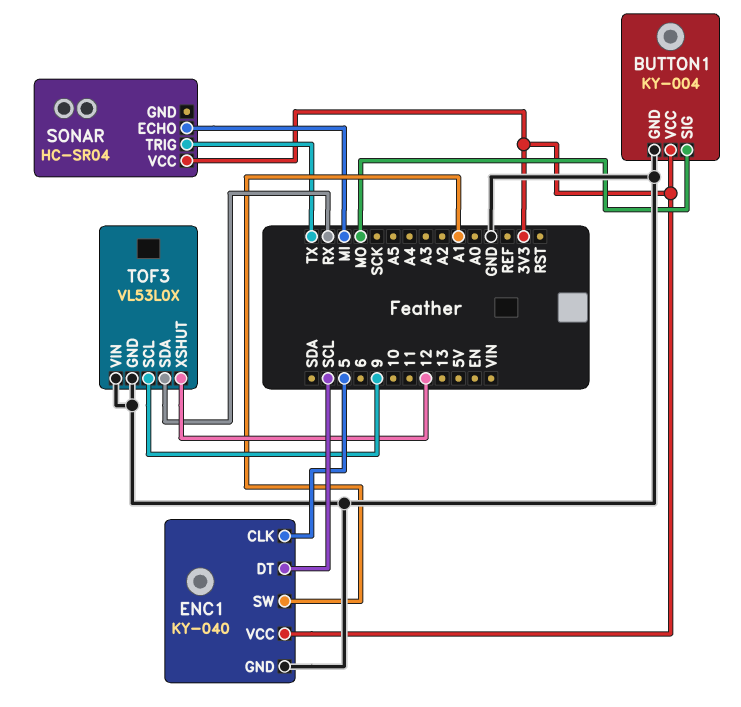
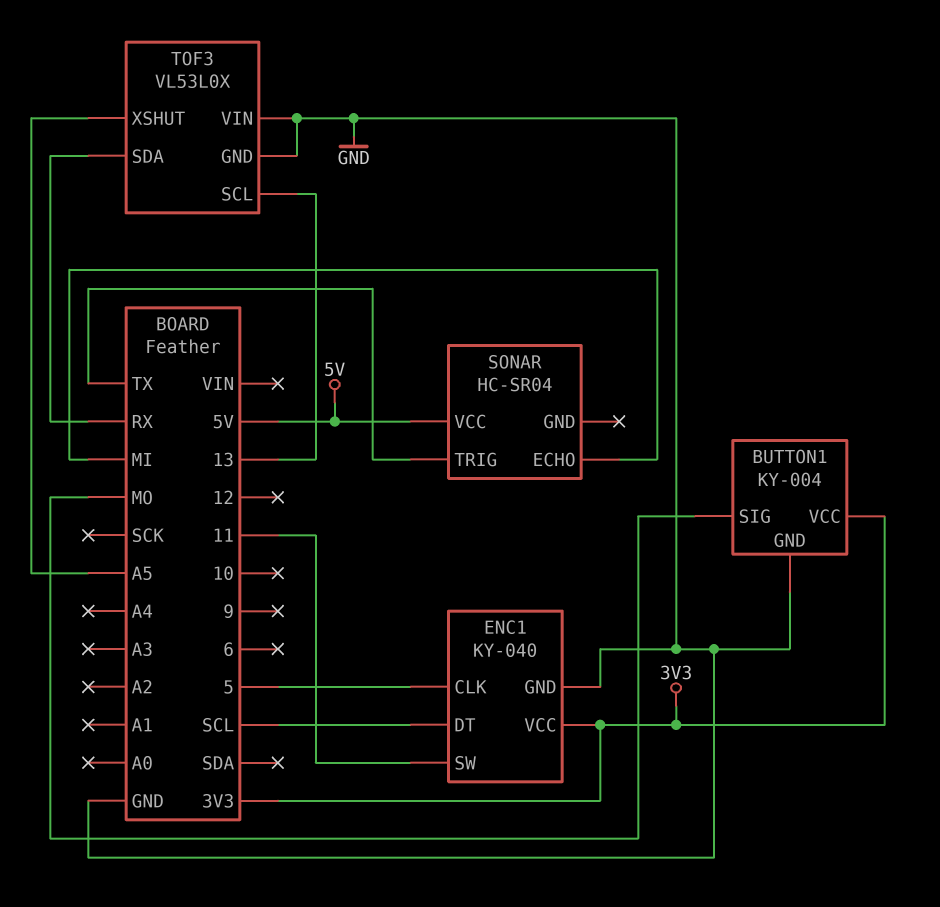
ENC1 pin SW: A1 -> 11
SONAR pin VCC: 3V3 -> 5V
TOF3 pin SCL: 9 -> 13
TOF3 pin XSHUT: 12 -> A5

